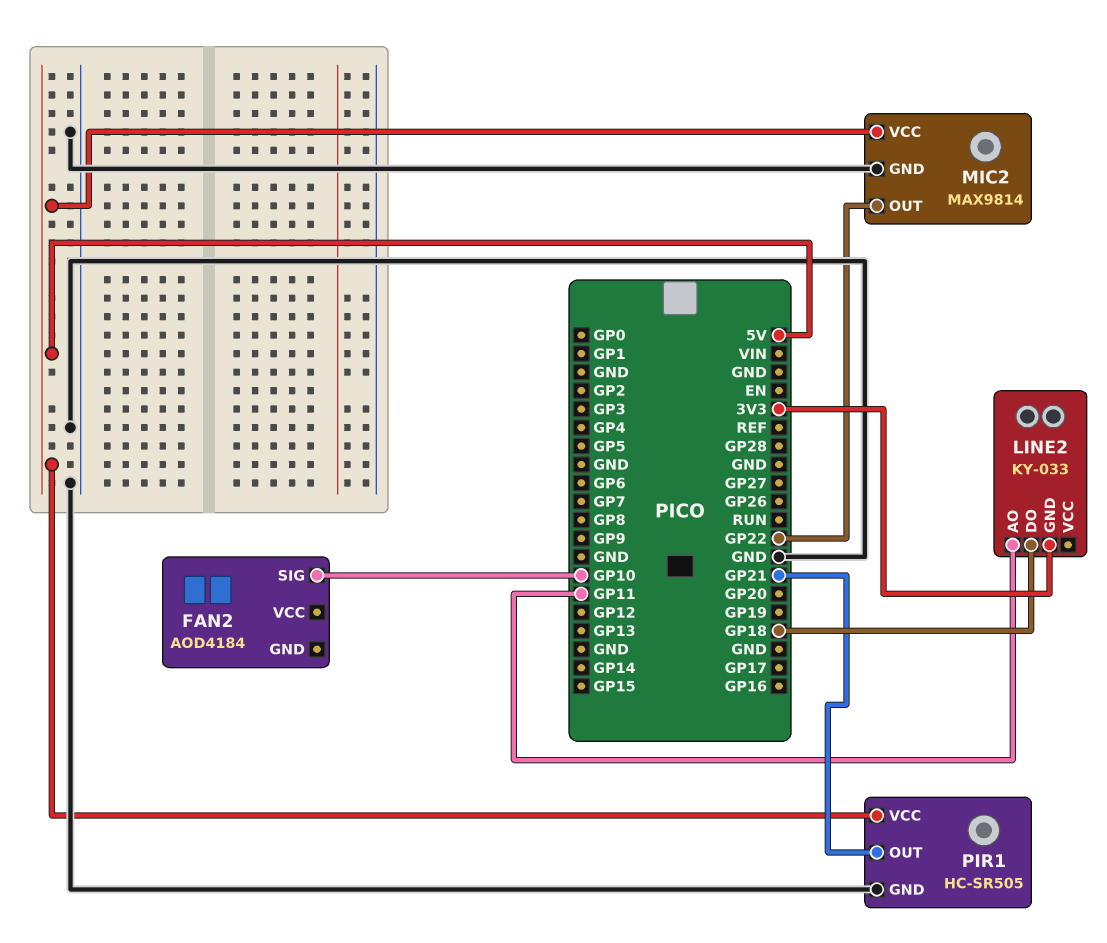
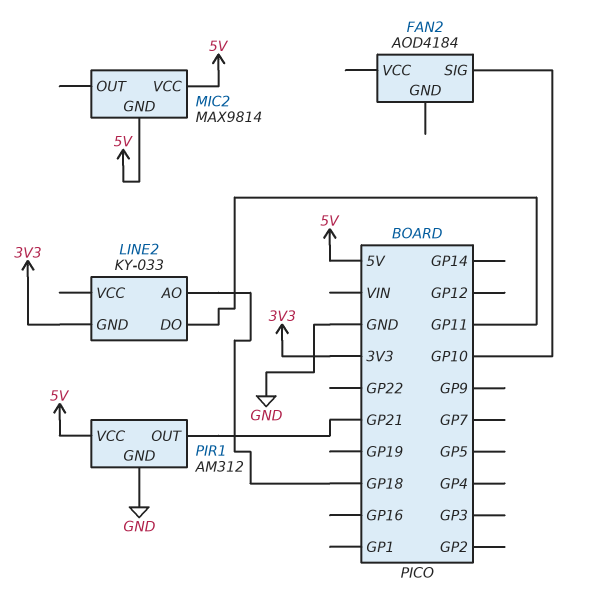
LINE2 pin AO: GP11 -> GP18
LINE2 pin DO: GP18 -> GP11
MIC2 pin GND: GND -> 5V
MIC2 pin OUT: GP22 -> none
PIR1: HC-SR505 -> AM312

